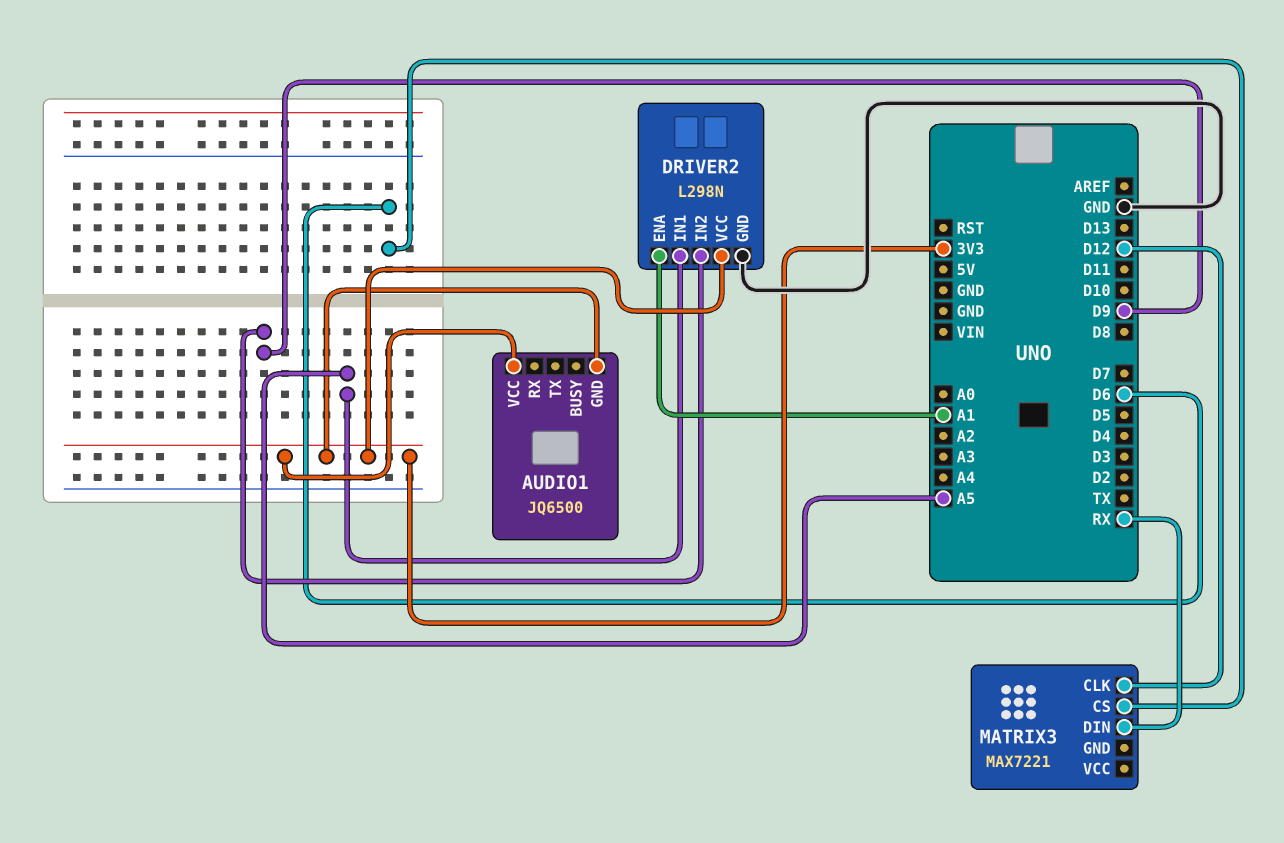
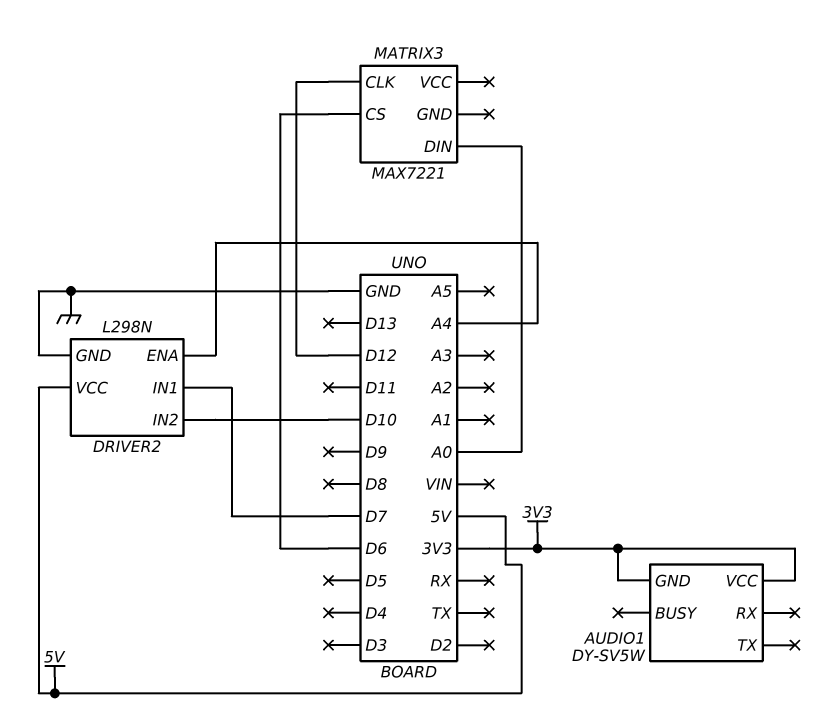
AUDIO1: JQ6500 -> DY-SV5W
DRIVER2 pin ENA: A1 -> A4
DRIVER2 pin IN1: A5 -> D7
DRIVER2 pin IN2: D9 -> D10
DRIVER2 pin VCC: 3V3 -> 5V
MATRIX3 pin DIN: RX -> A0

